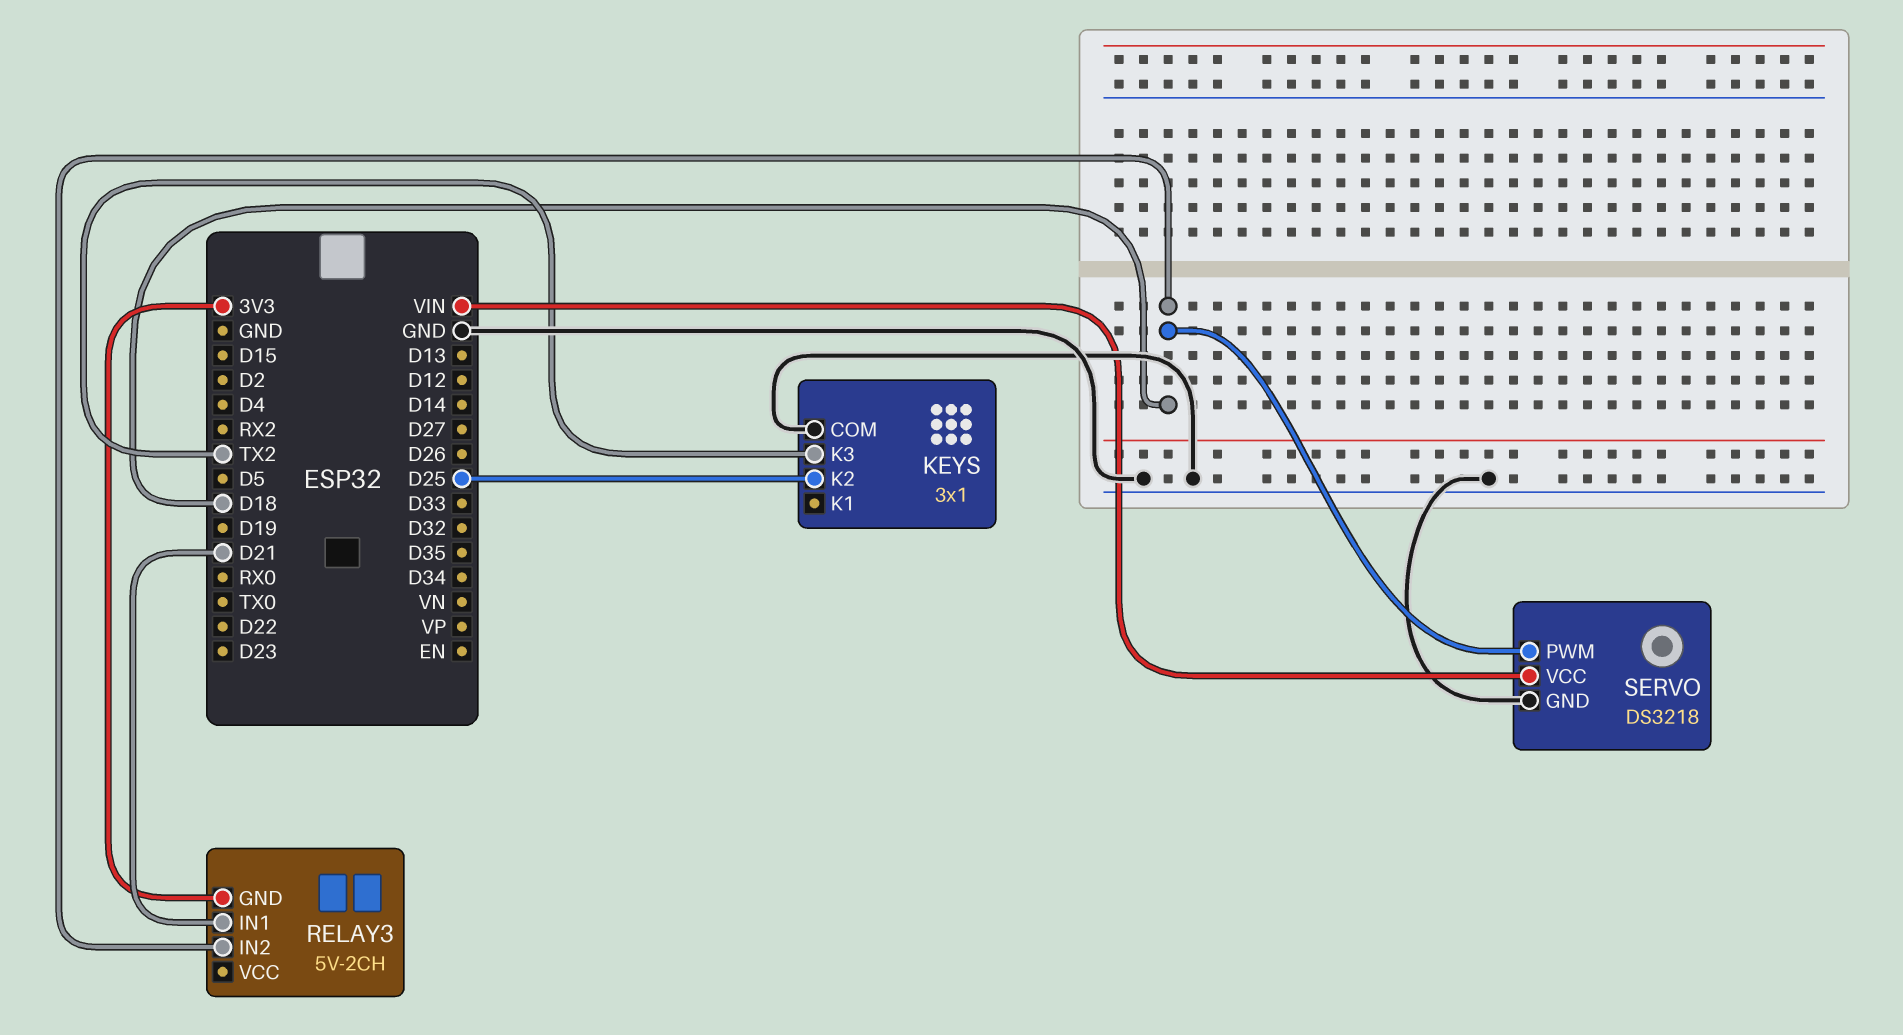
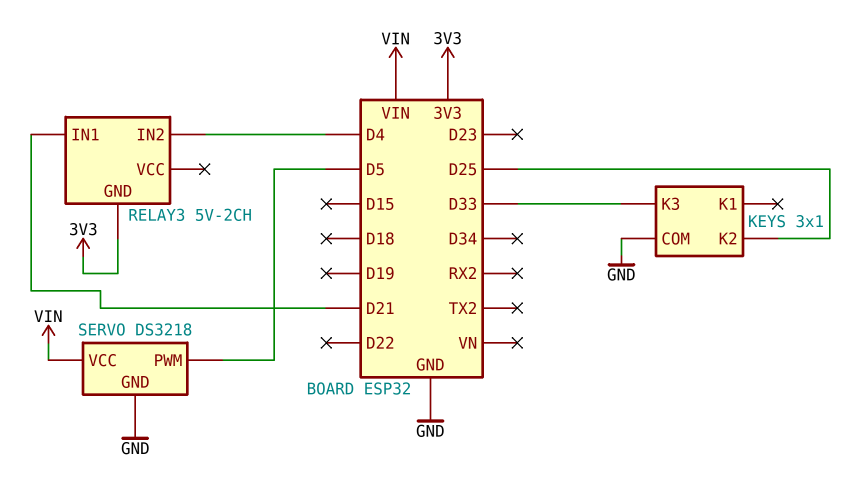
KEYS pin K3: TX2 -> D33
RELAY3 pin IN2: D18 -> D4
SERVO pin PWM: D18 -> D5

